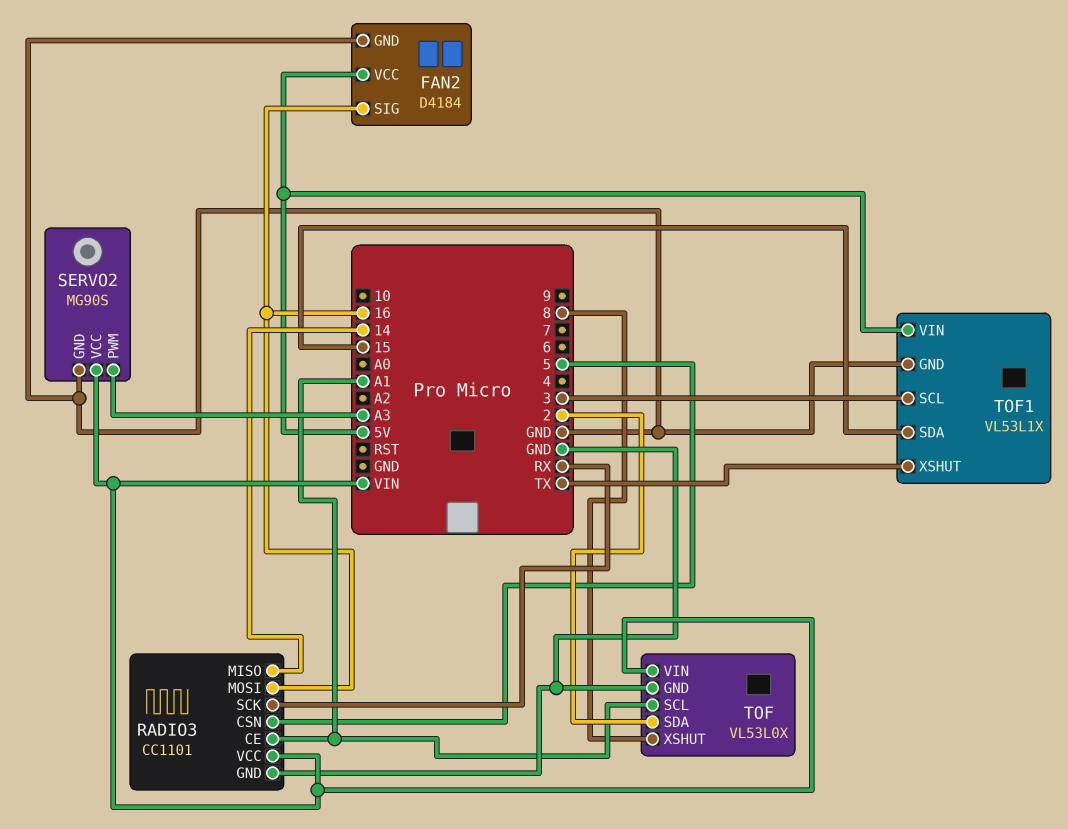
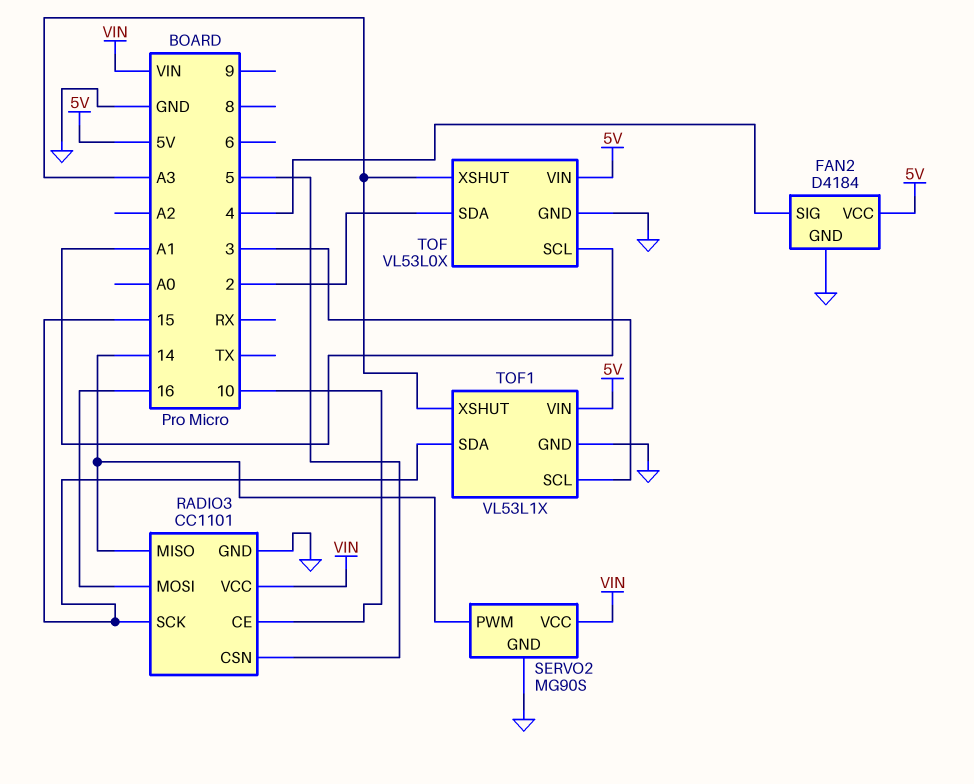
FAN2 pin SIG: 16 -> 4
RADIO3 pin CE: A1 -> 10
RADIO3 pin SCK: RX -> 15
SERVO2 pin PWM: A3 -> 14
TOF pin VIN: VIN -> 5V
TOF pin XSHUT: 8 -> A3
TOF1 pin XSHUT: TX -> A3

